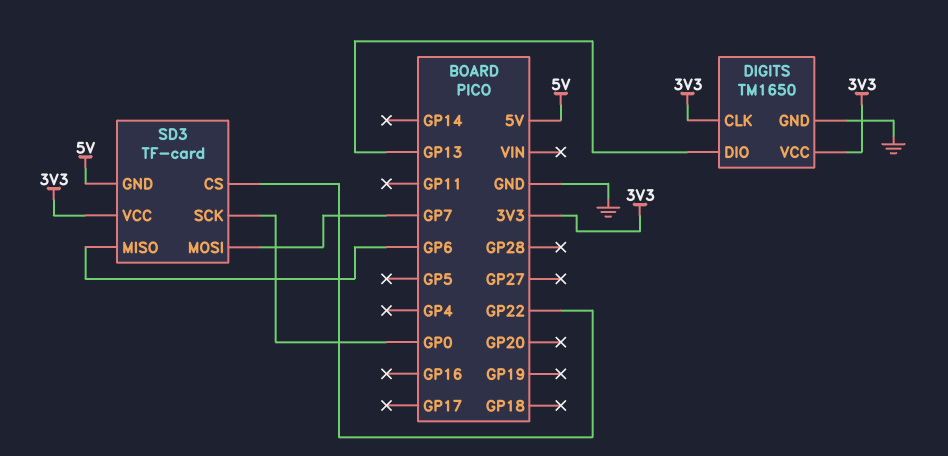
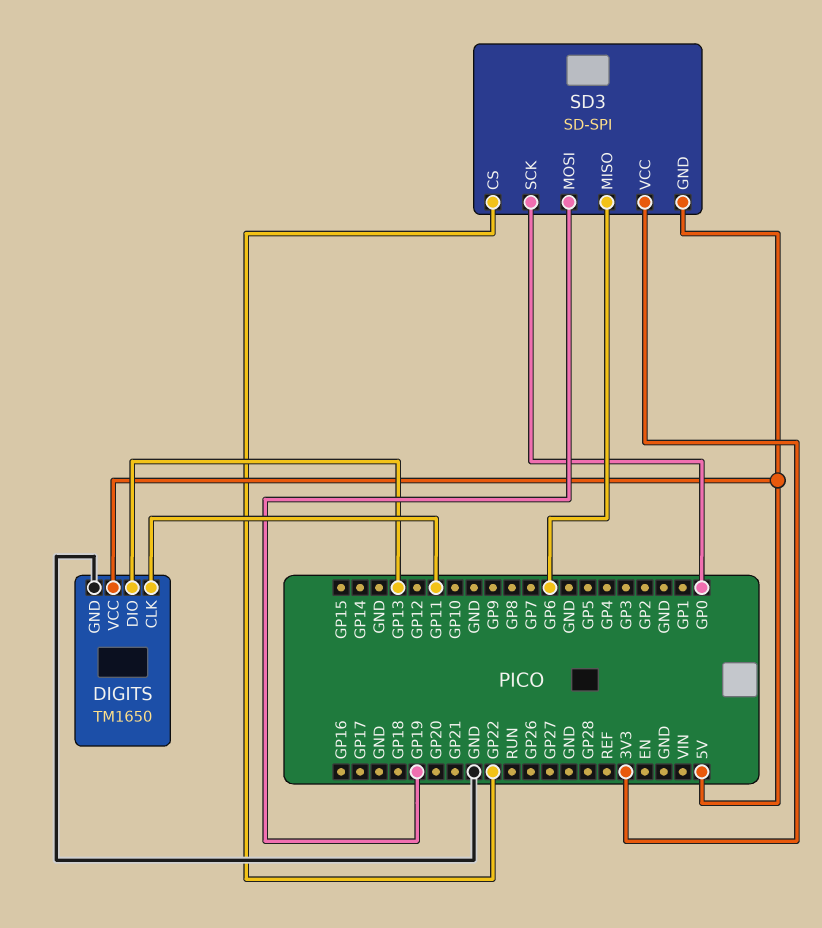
DIGITS pin CLK: 3V3 -> GP11
DIGITS pin VCC: 3V3 -> 5V
SD3: TF-card -> SD-SPI
SD3 pin MOSI: GP7 -> GP19

